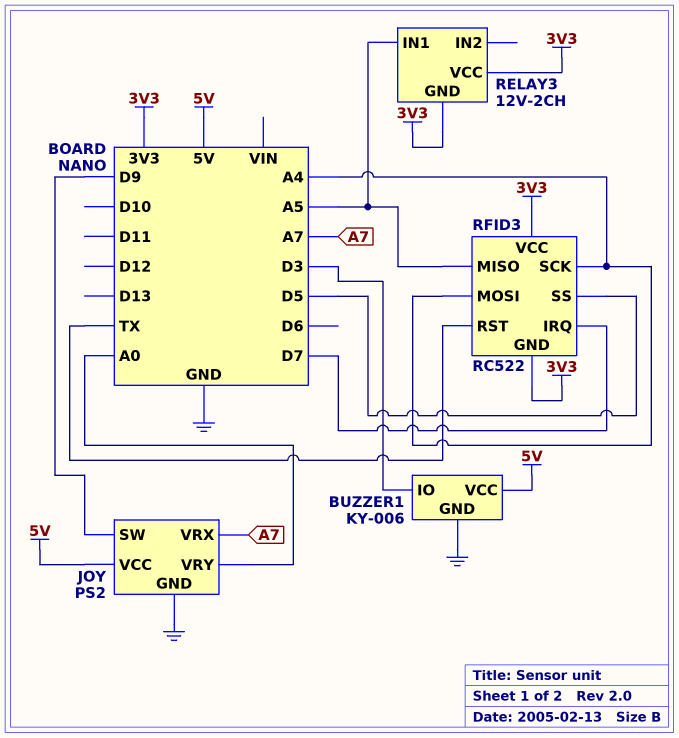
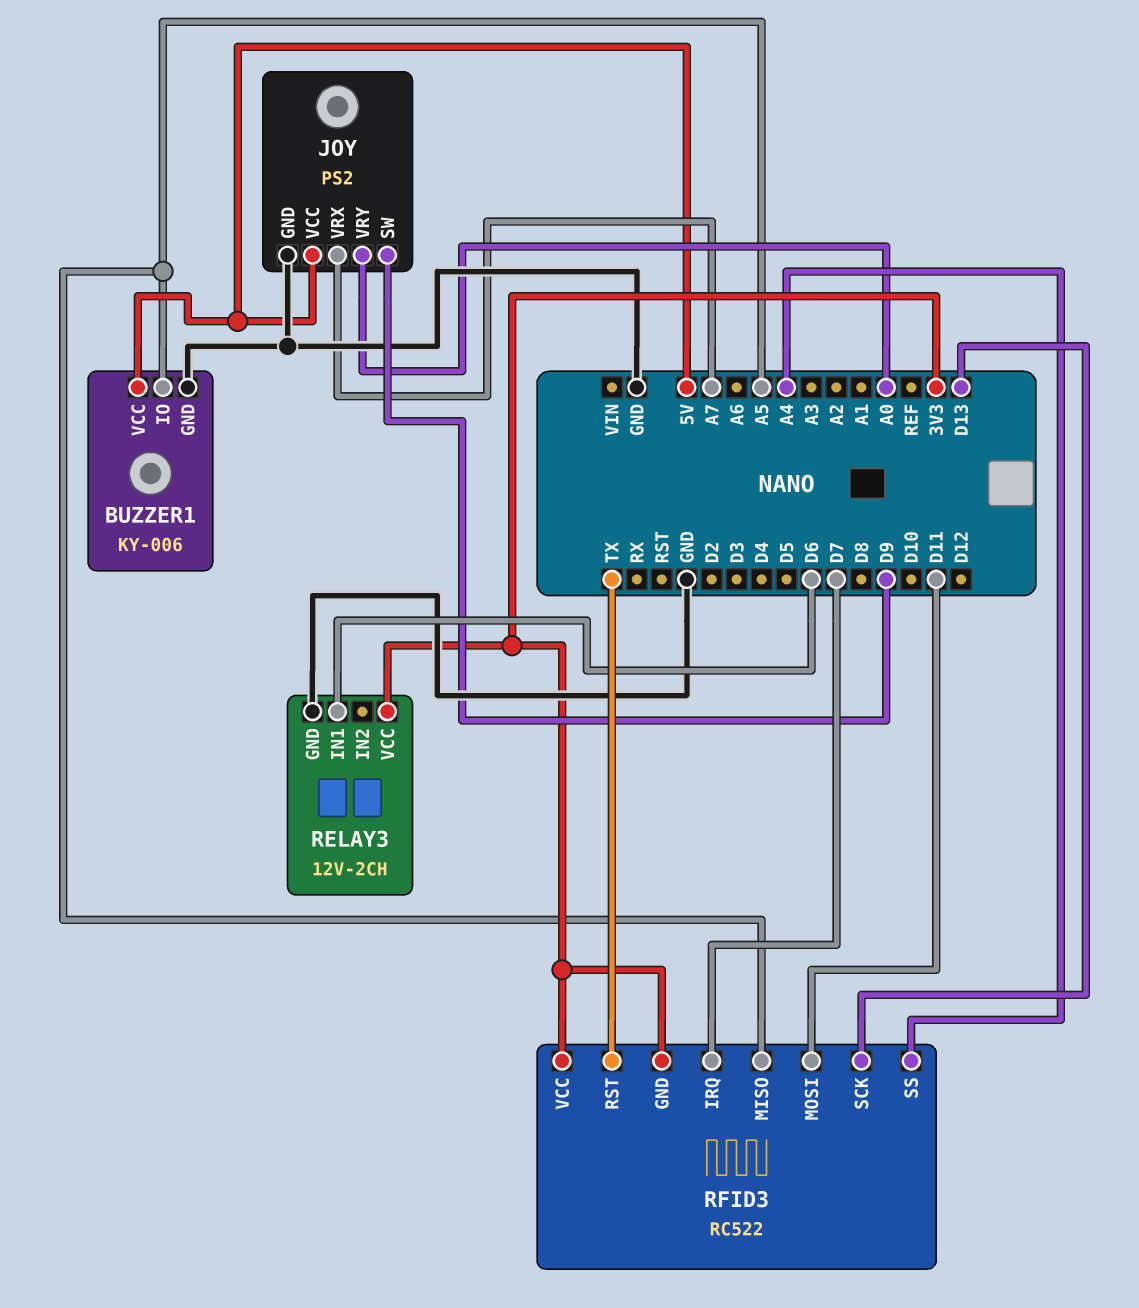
BUZZER1 pin IO: D3 -> A5
RELAY3 pin GND: 3V3 -> GND
RELAY3 pin IN1: A5 -> D6
RFID3 pin MOSI: A4 -> D11
RFID3 pin SCK: A4 -> D13
RFID3 pin SS: D5 -> A4

